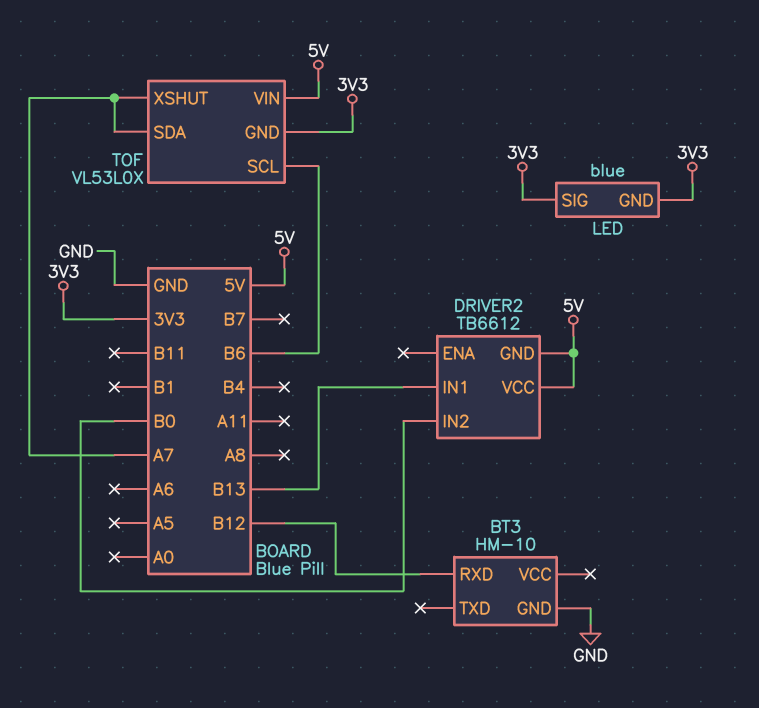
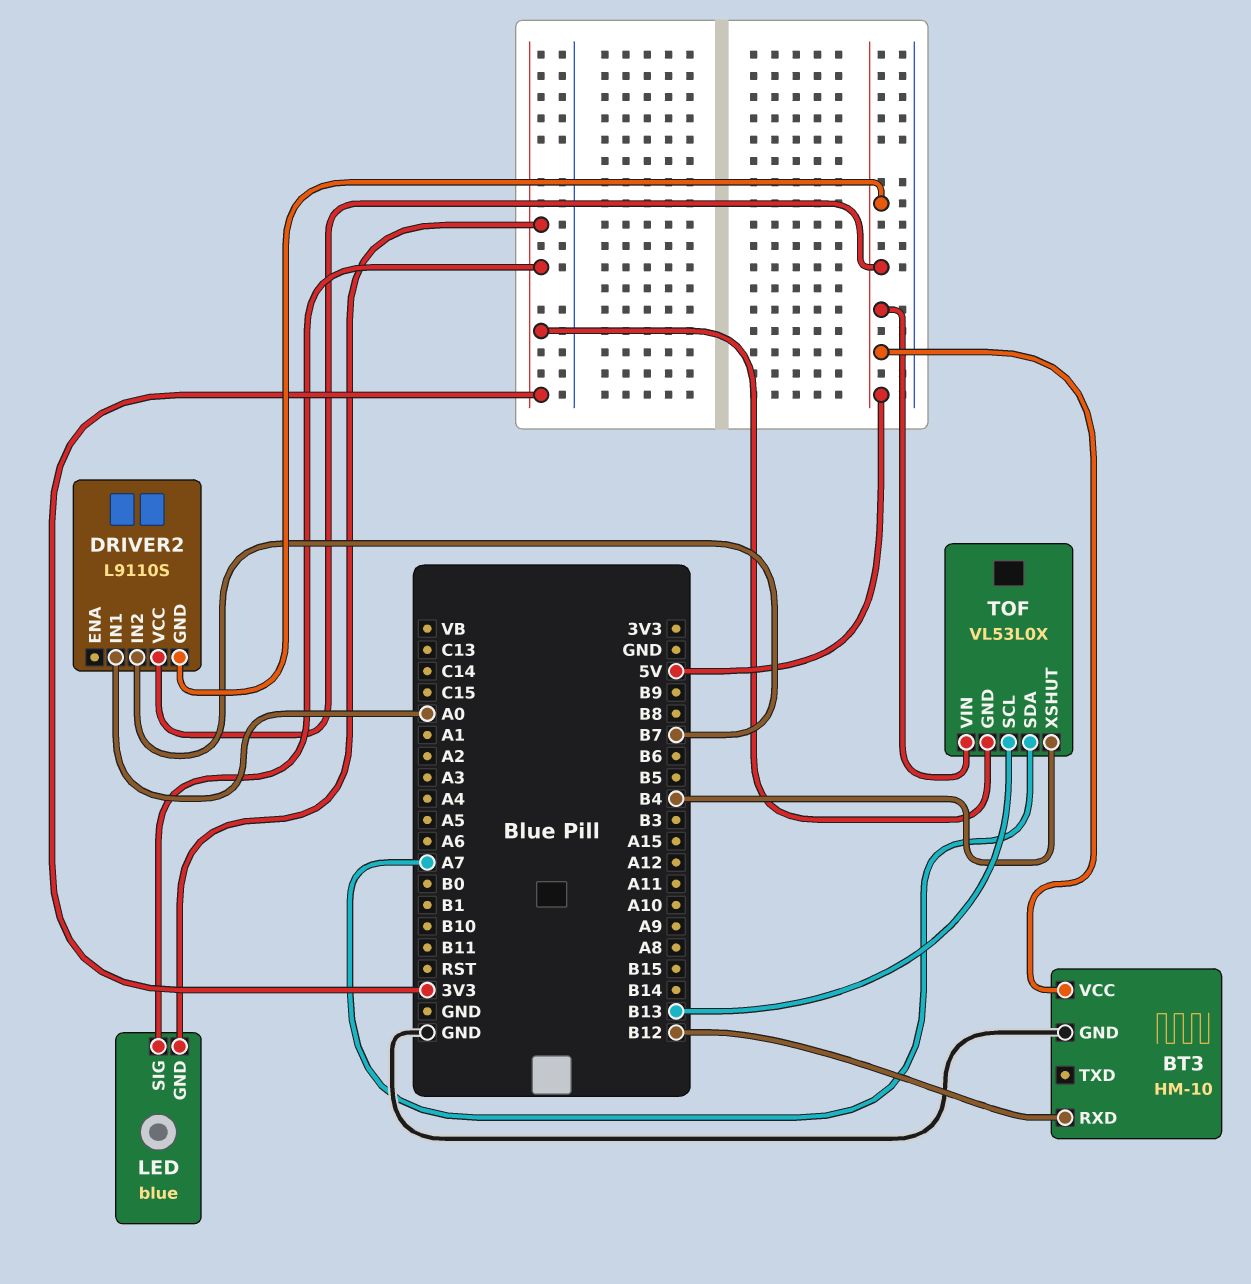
BT3 pin VCC: none -> 5V
DRIVER2: TB6612 -> L9110S
DRIVER2 pin IN1: B13 -> A0
DRIVER2 pin IN2: B0 -> B7
TOF pin SCL: B6 -> B13
TOF pin XSHUT: A7 -> B4

